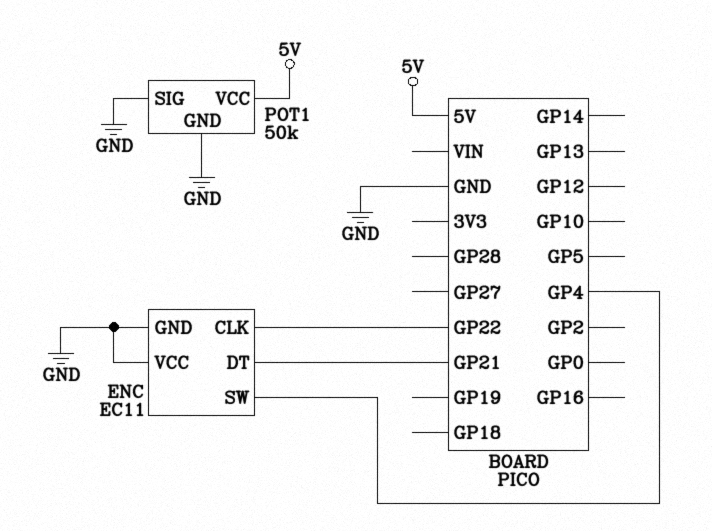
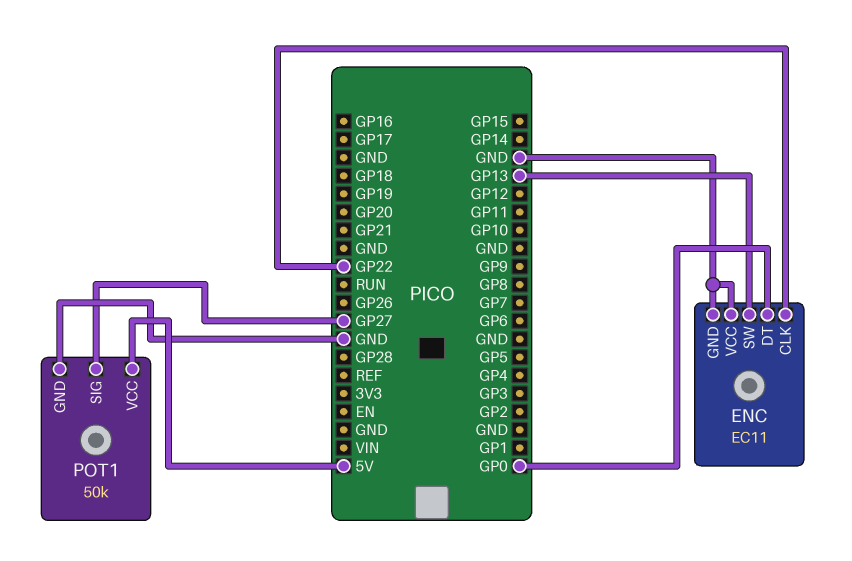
ENC pin DT: GP21 -> GP0
ENC pin SW: GP4 -> GP13
POT1 pin SIG: GND -> GP27

